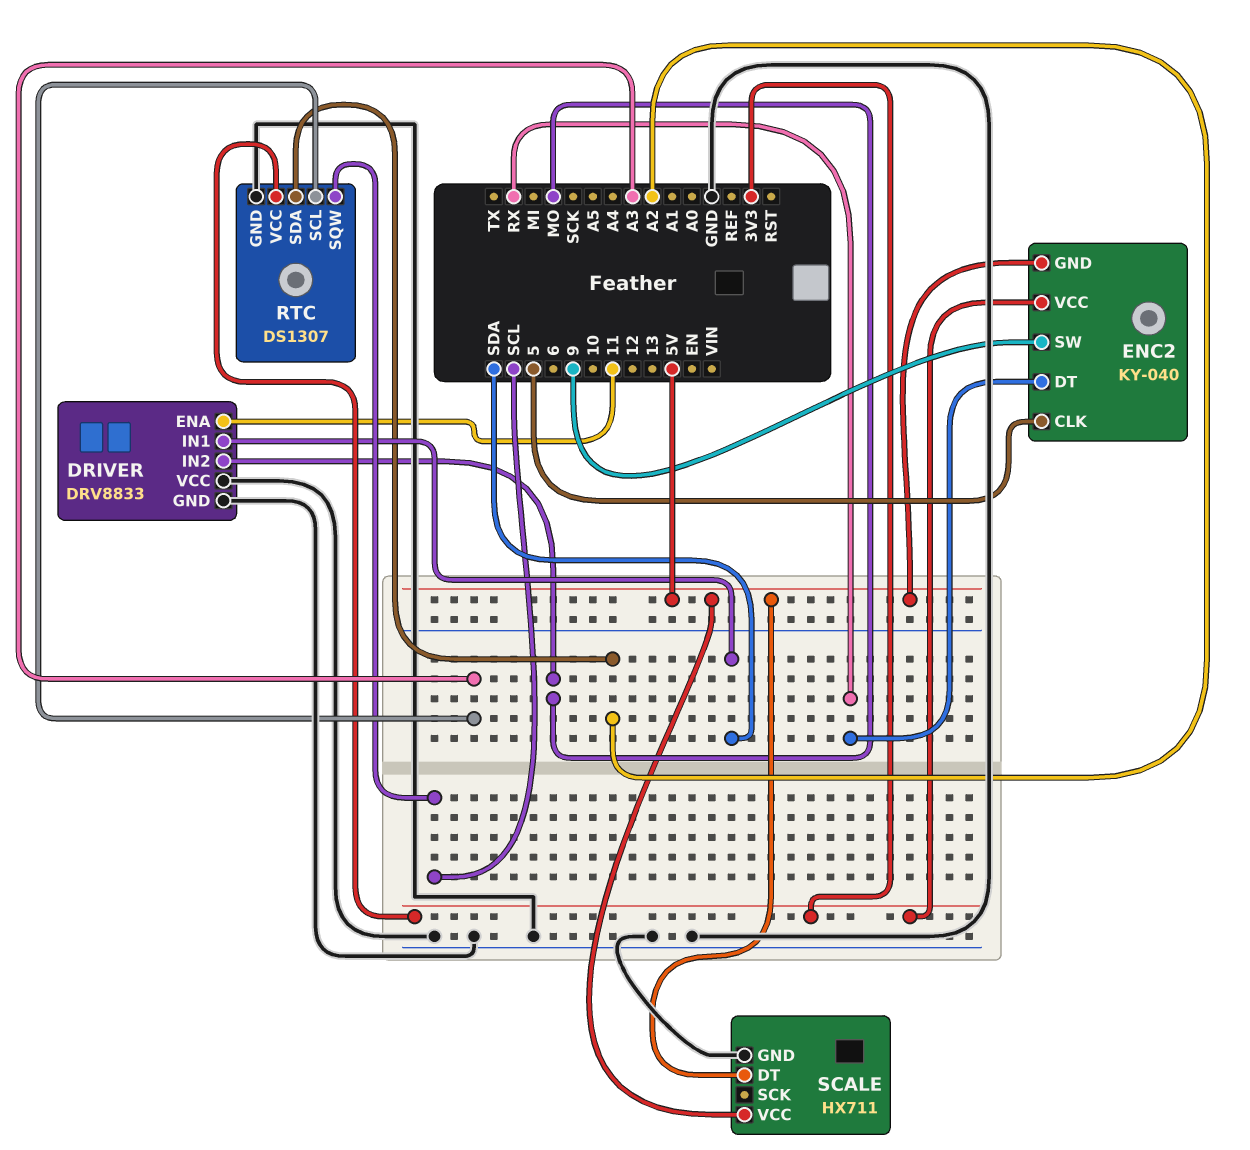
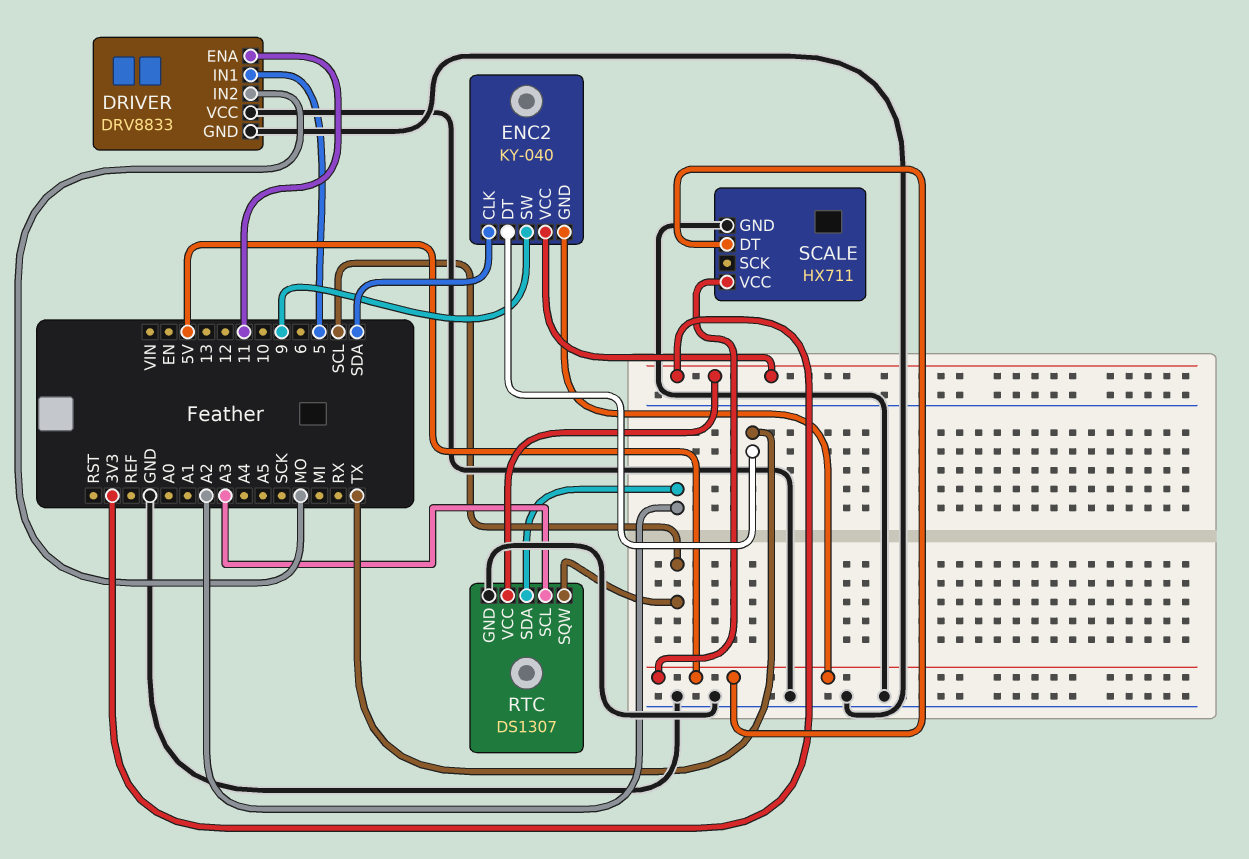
DRIVER pin IN1: SDA -> 5
ENC2 pin CLK: 5 -> SDA
ENC2 pin DT: RX -> TX

